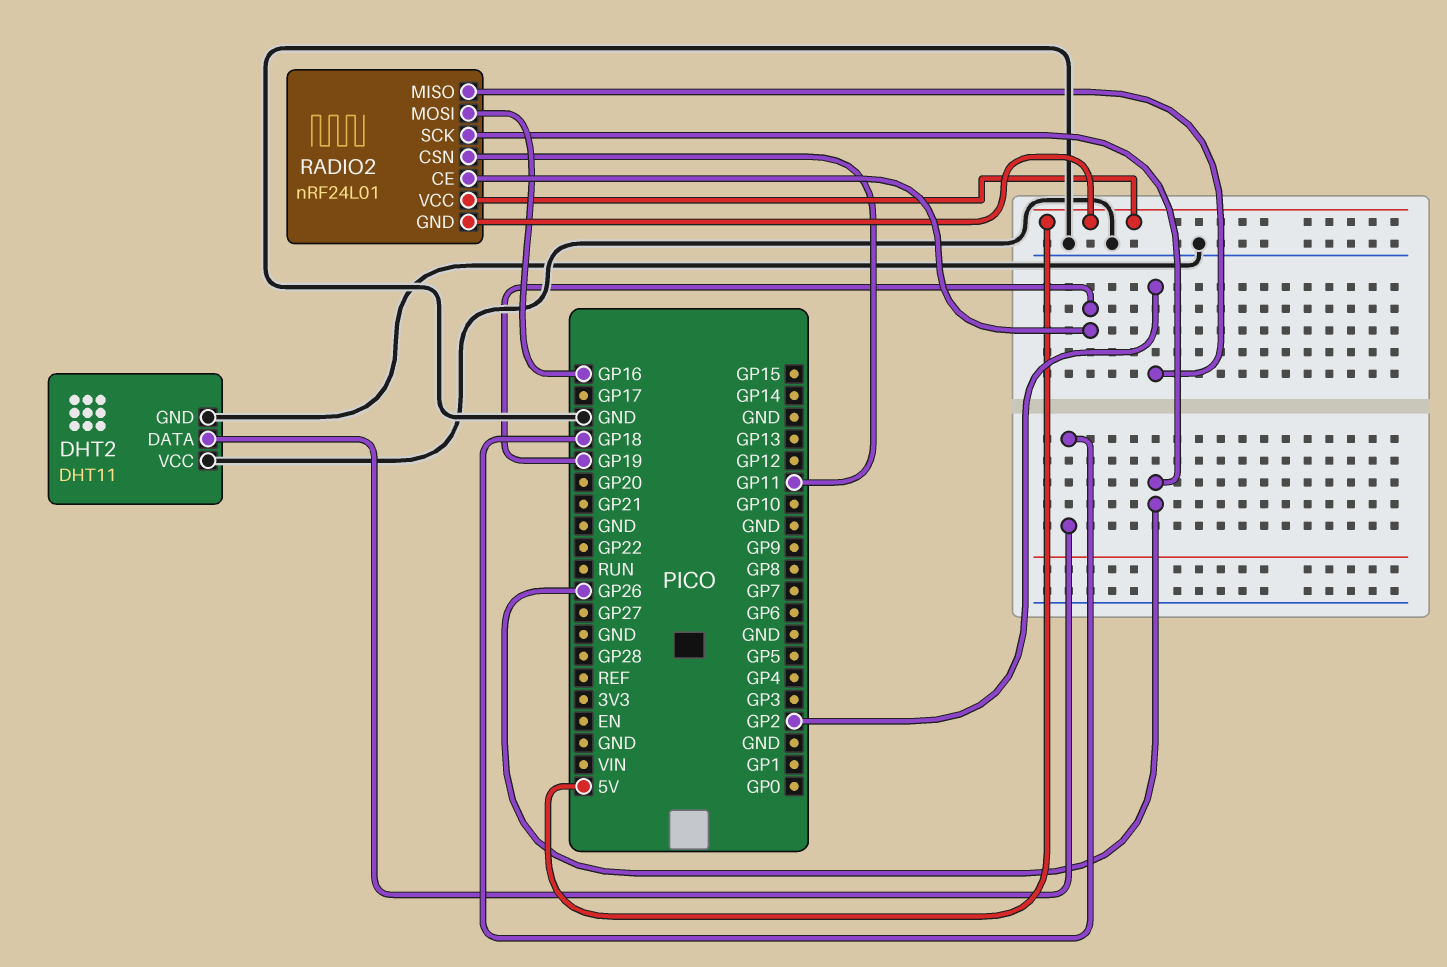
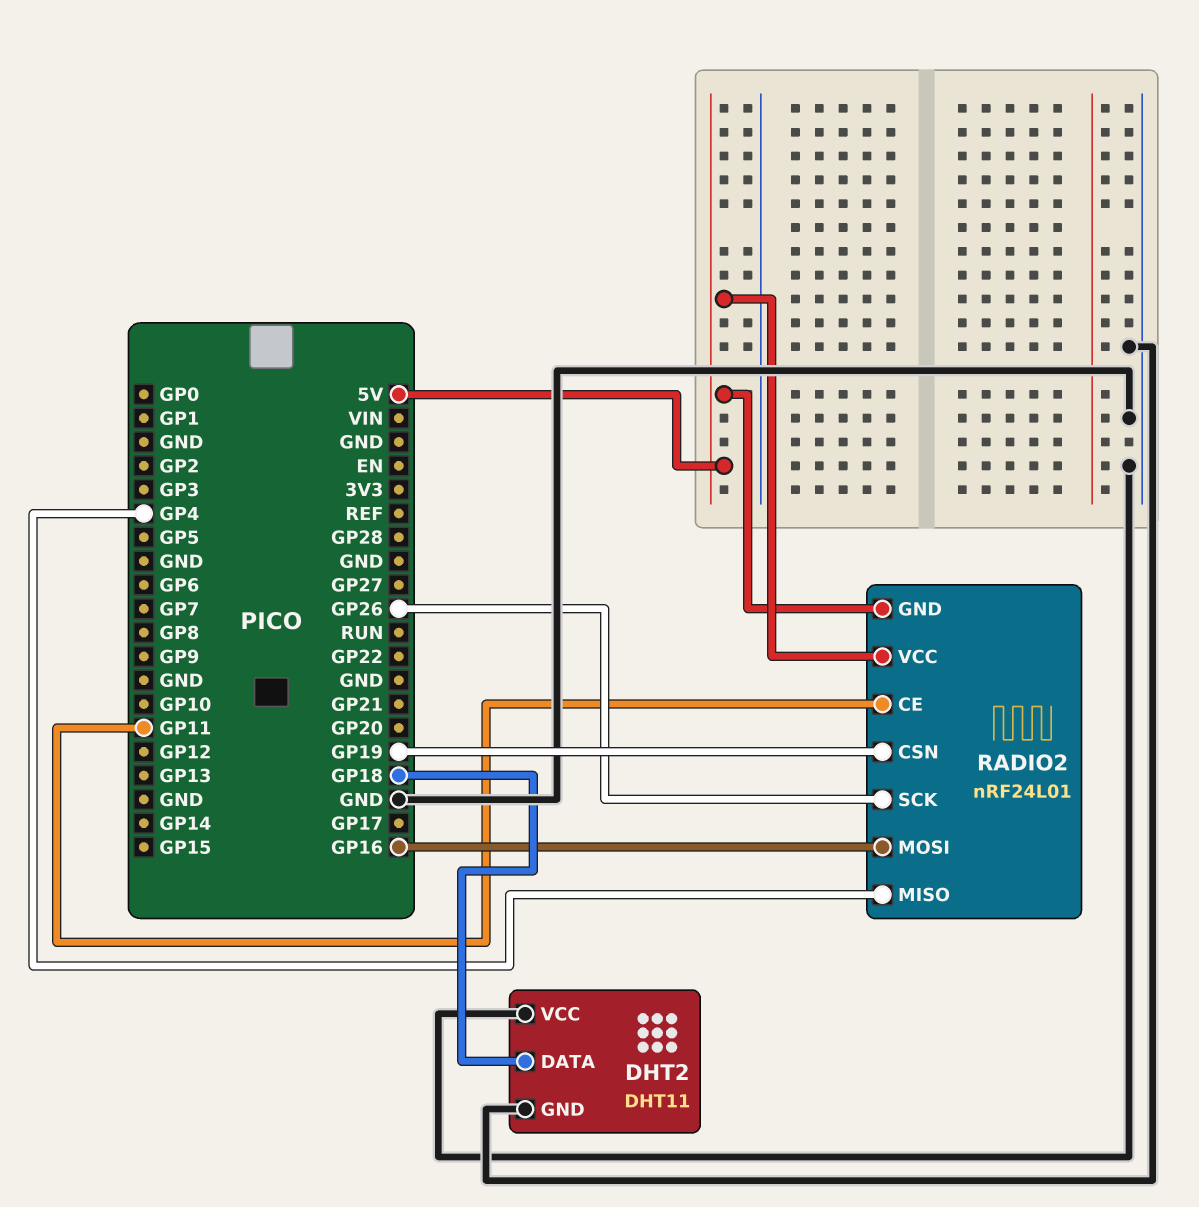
RADIO2 pin CE: GP19 -> GP11
RADIO2 pin CSN: GP11 -> GP19
RADIO2 pin MISO: GP2 -> GP4

